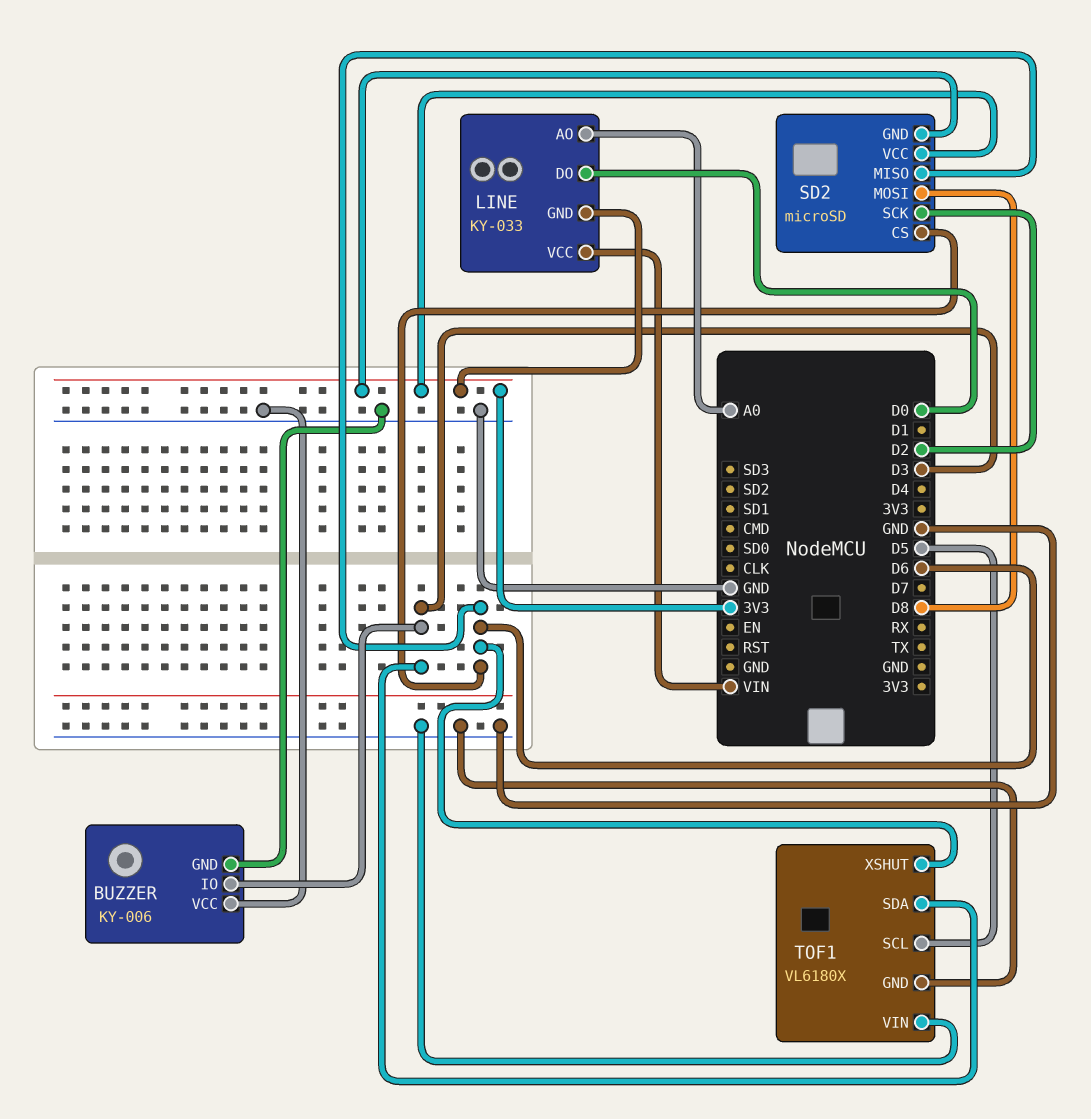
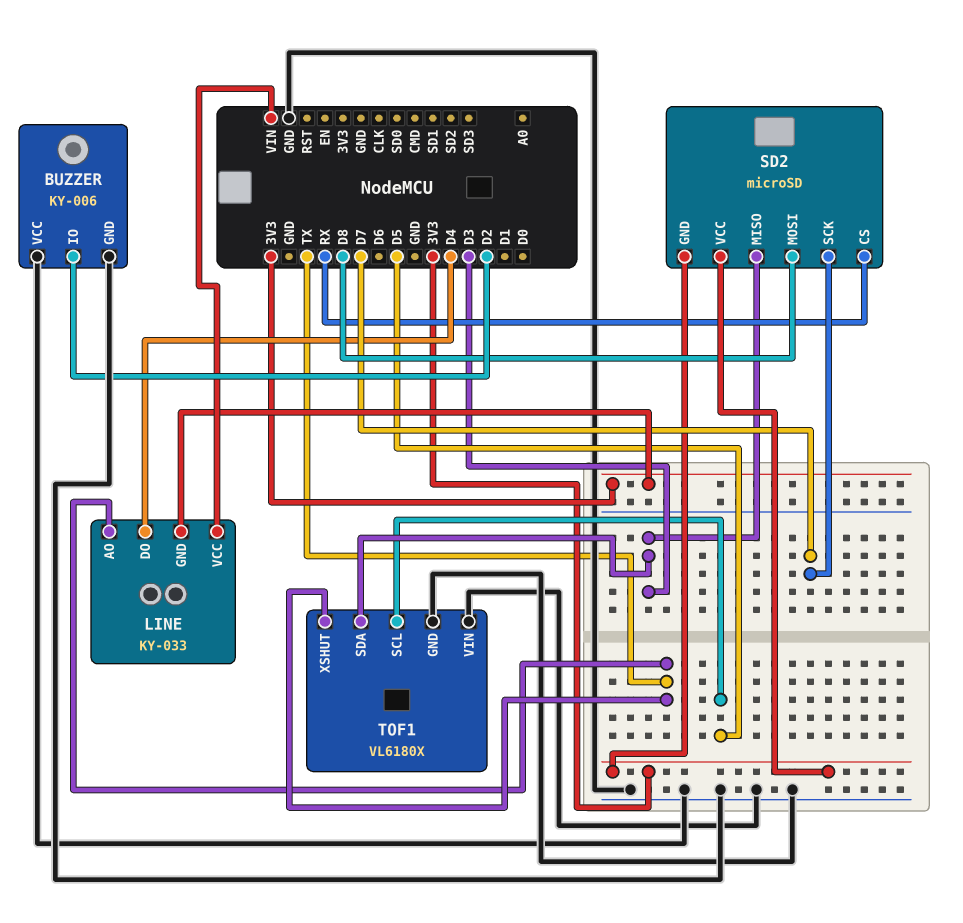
BUZZER pin IO: D3 -> D2
LINE pin AO: A0 -> TX
LINE pin DO: D0 -> D4
SD2 pin CS: D6 -> RX
SD2 pin MISO: D6 -> D3
SD2 pin SCK: D2 -> D7
TOF1 pin XSHUT: D6 -> TX

